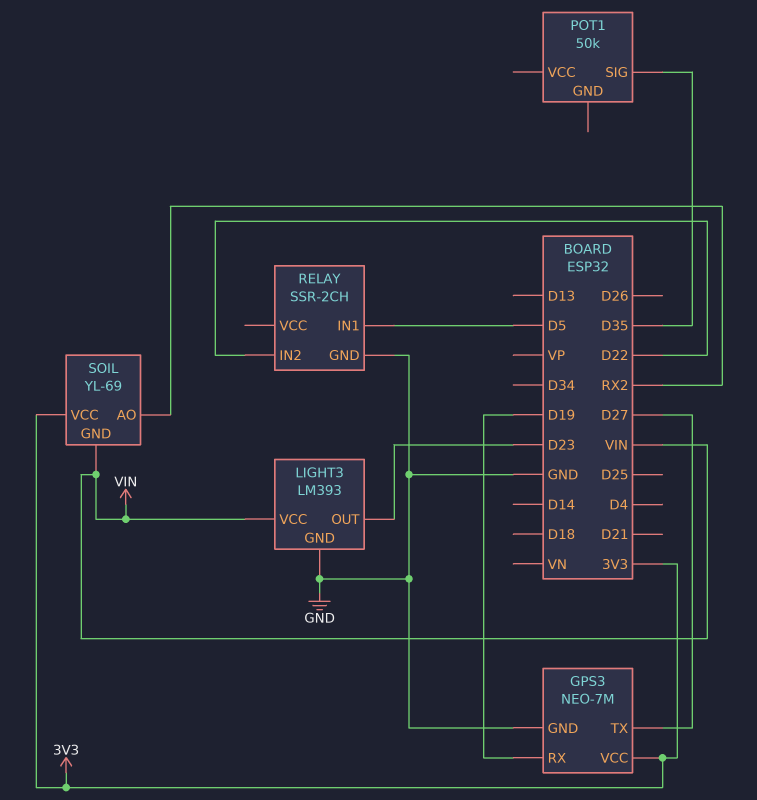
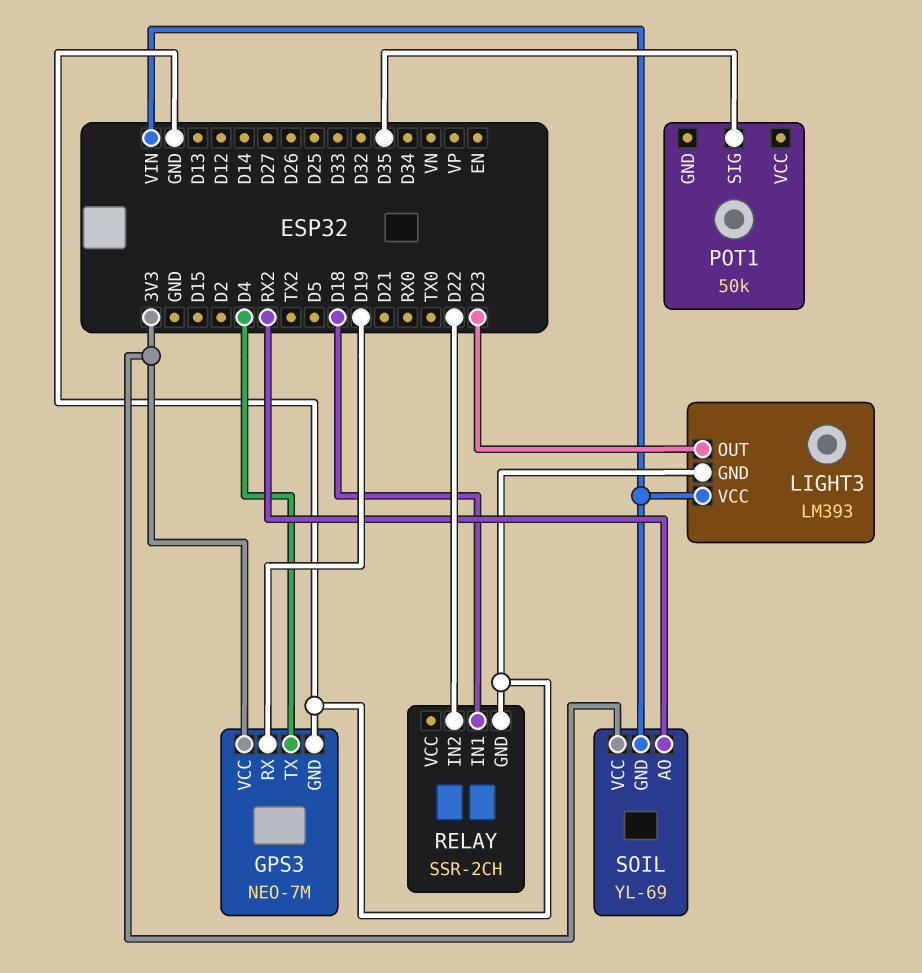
GPS3 pin TX: D27 -> D4
RELAY pin IN1: D5 -> D18

